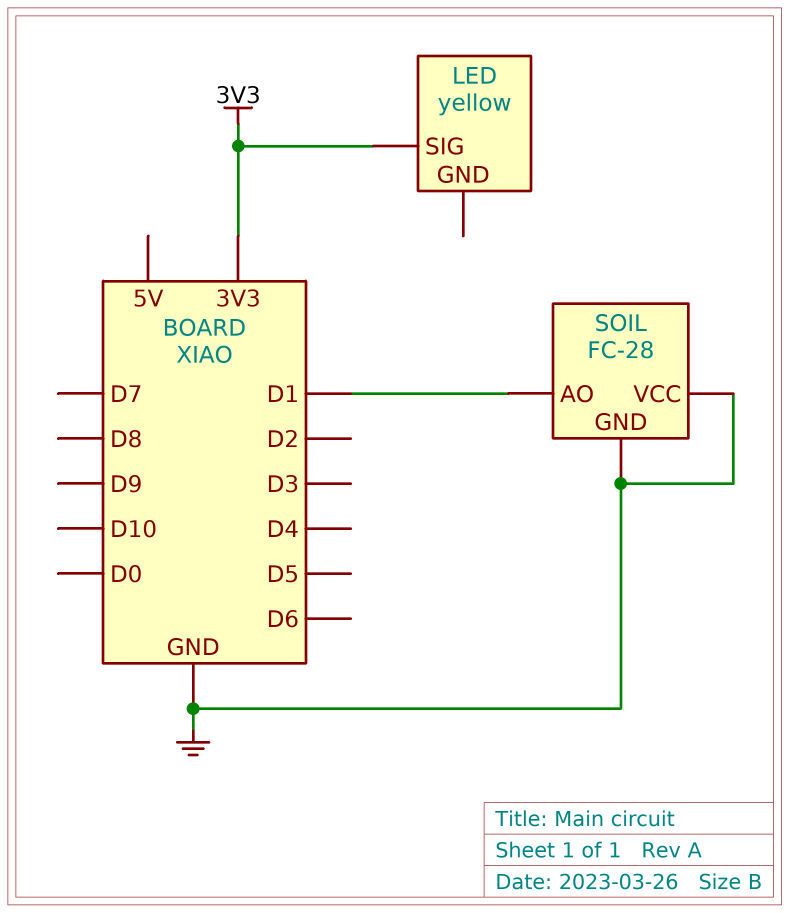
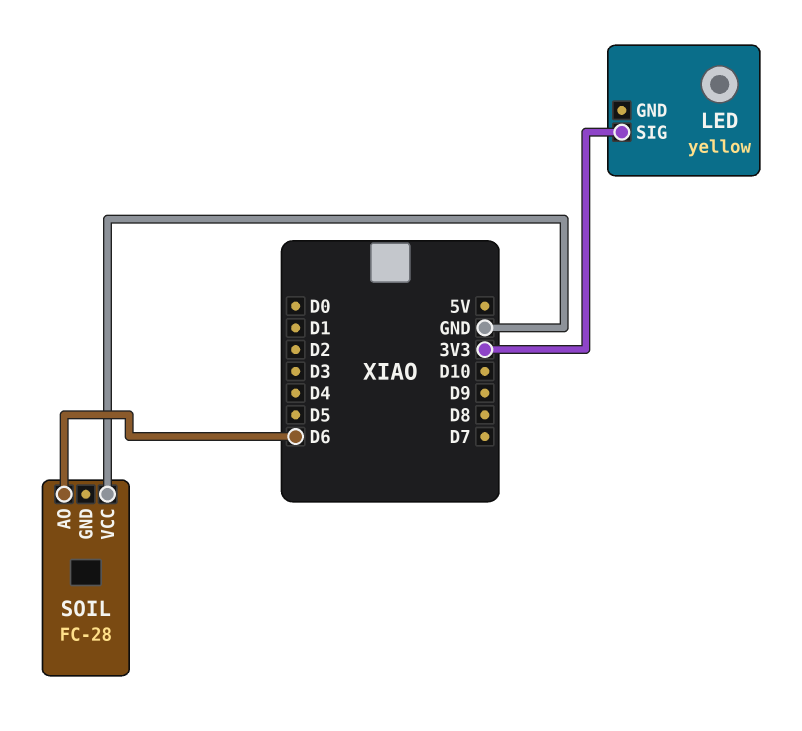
SOIL pin AO: D1 -> D6
SOIL pin GND: GND -> none

